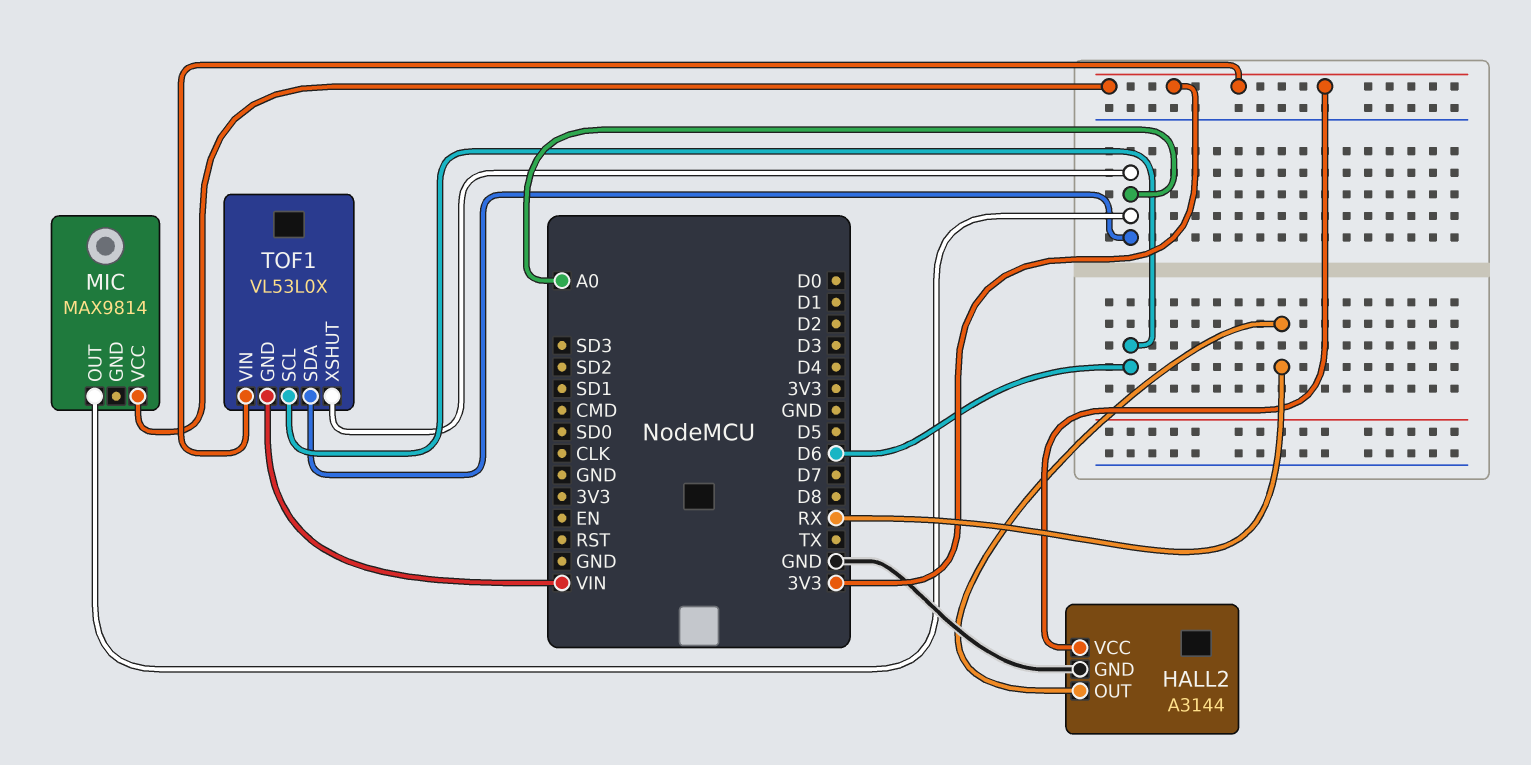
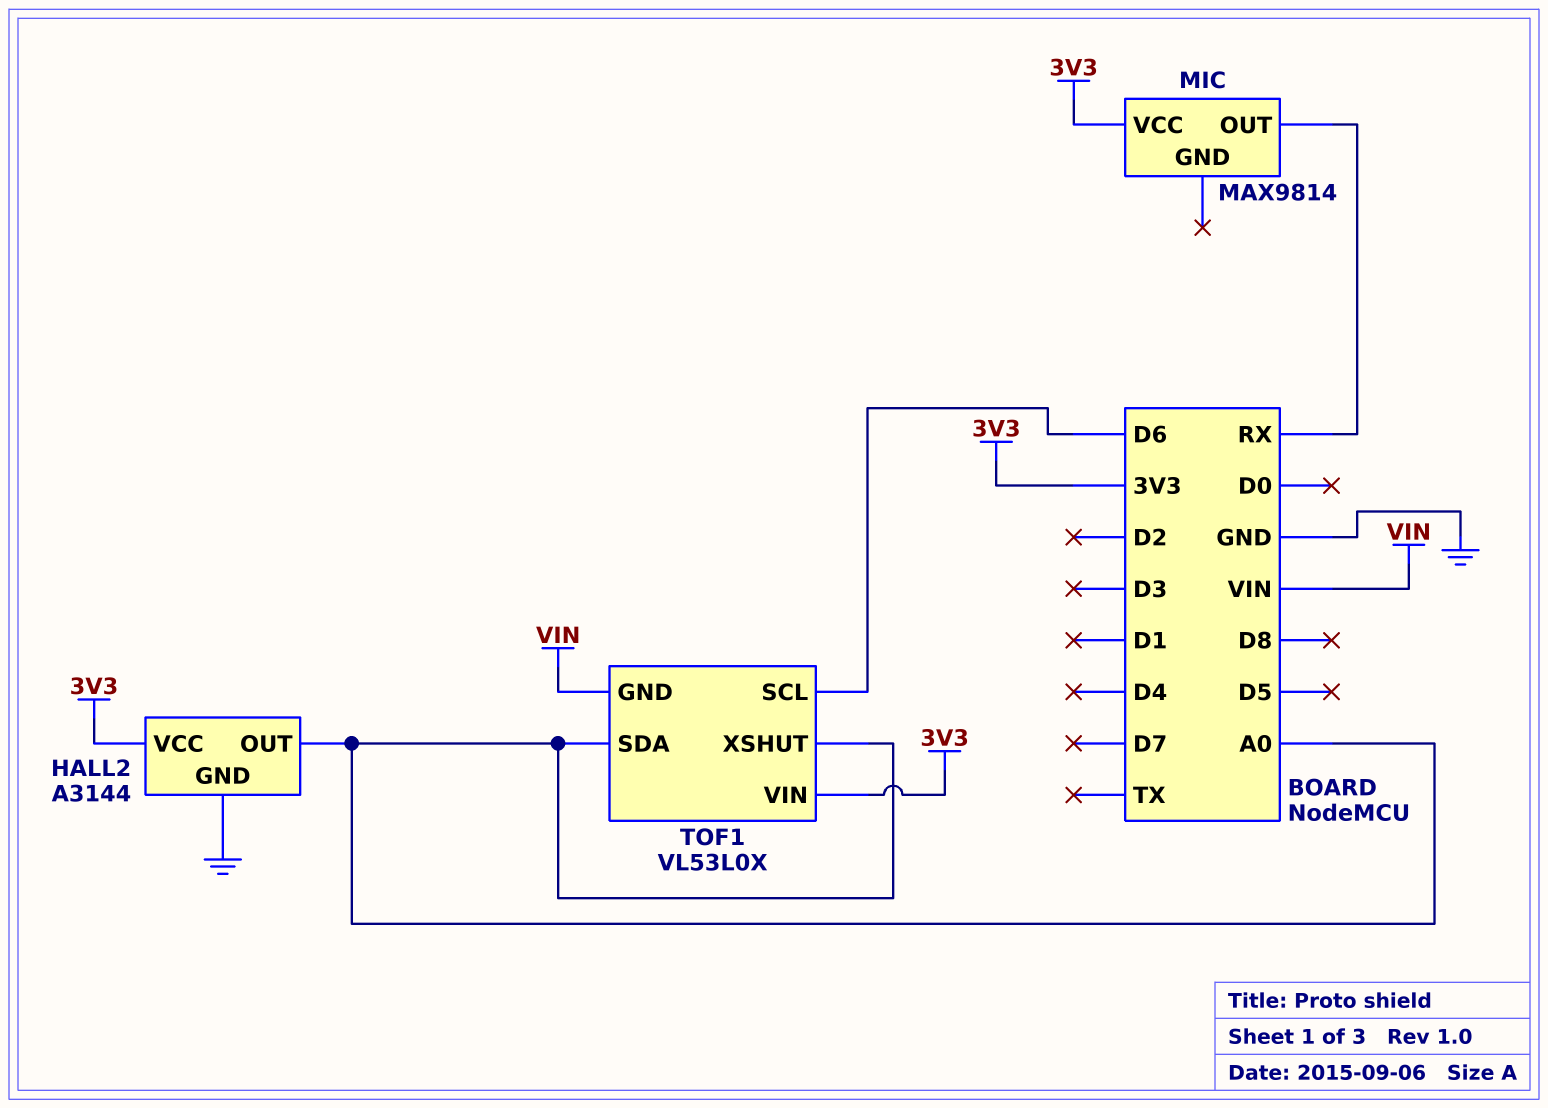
HALL2 pin OUT: RX -> A0
MIC pin OUT: A0 -> RX

